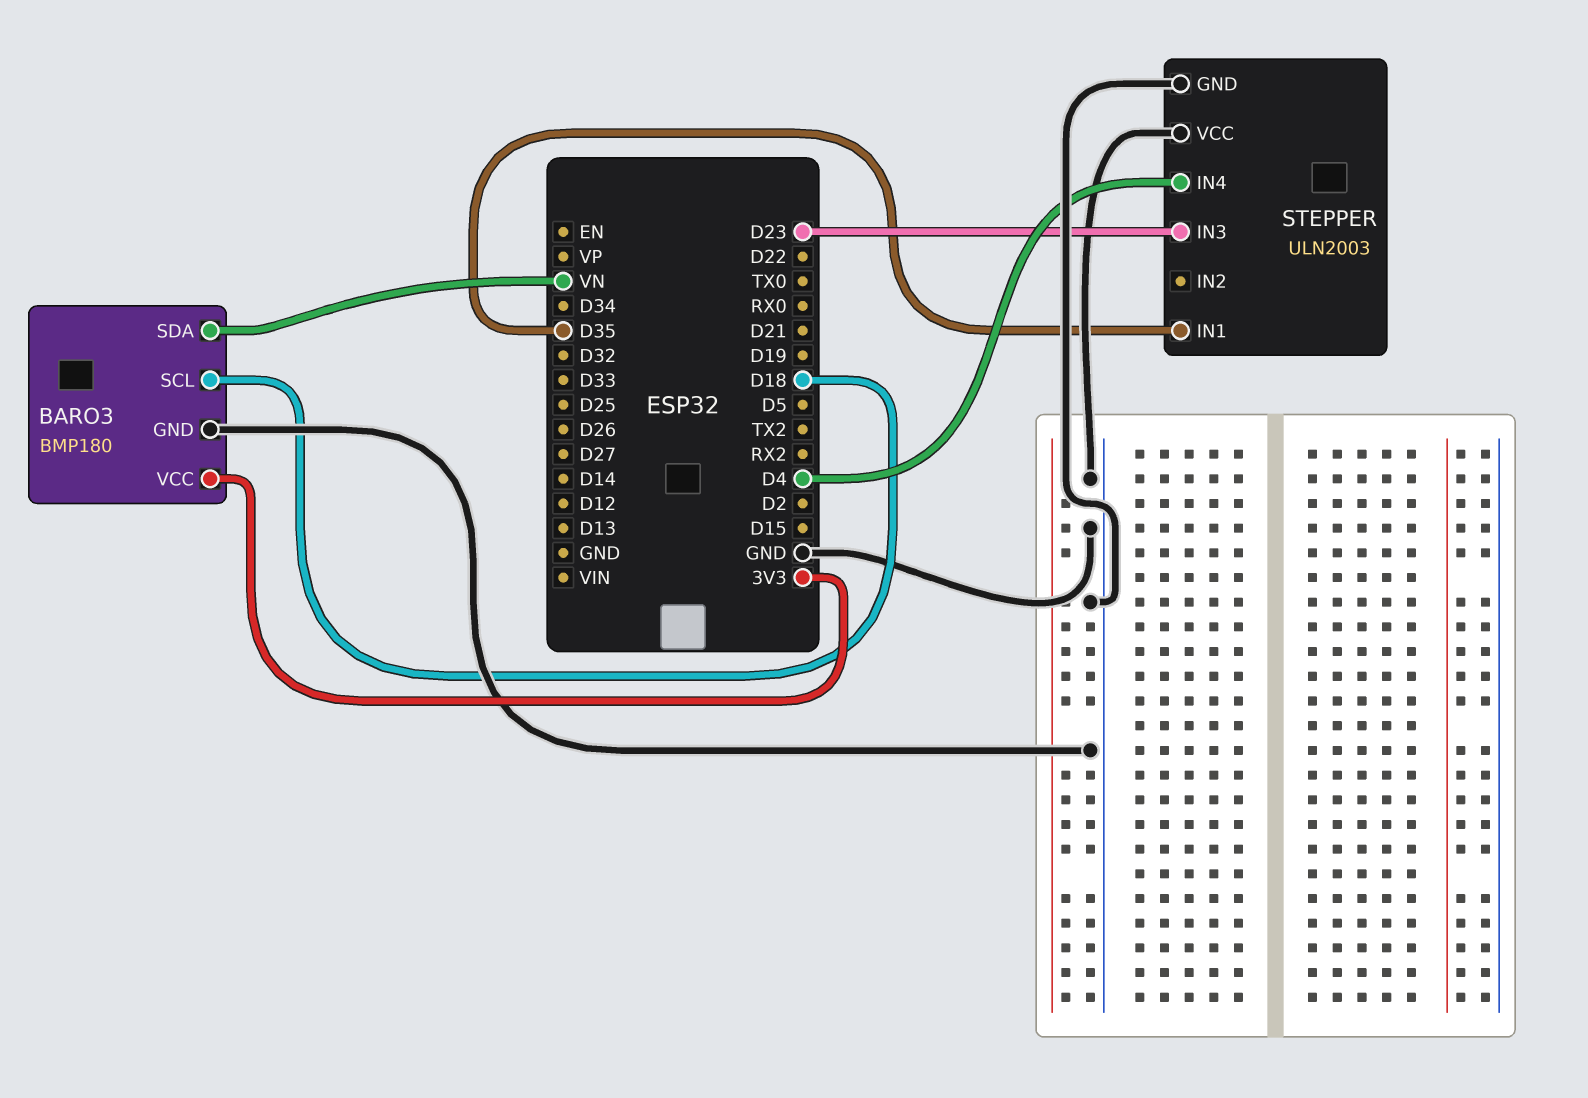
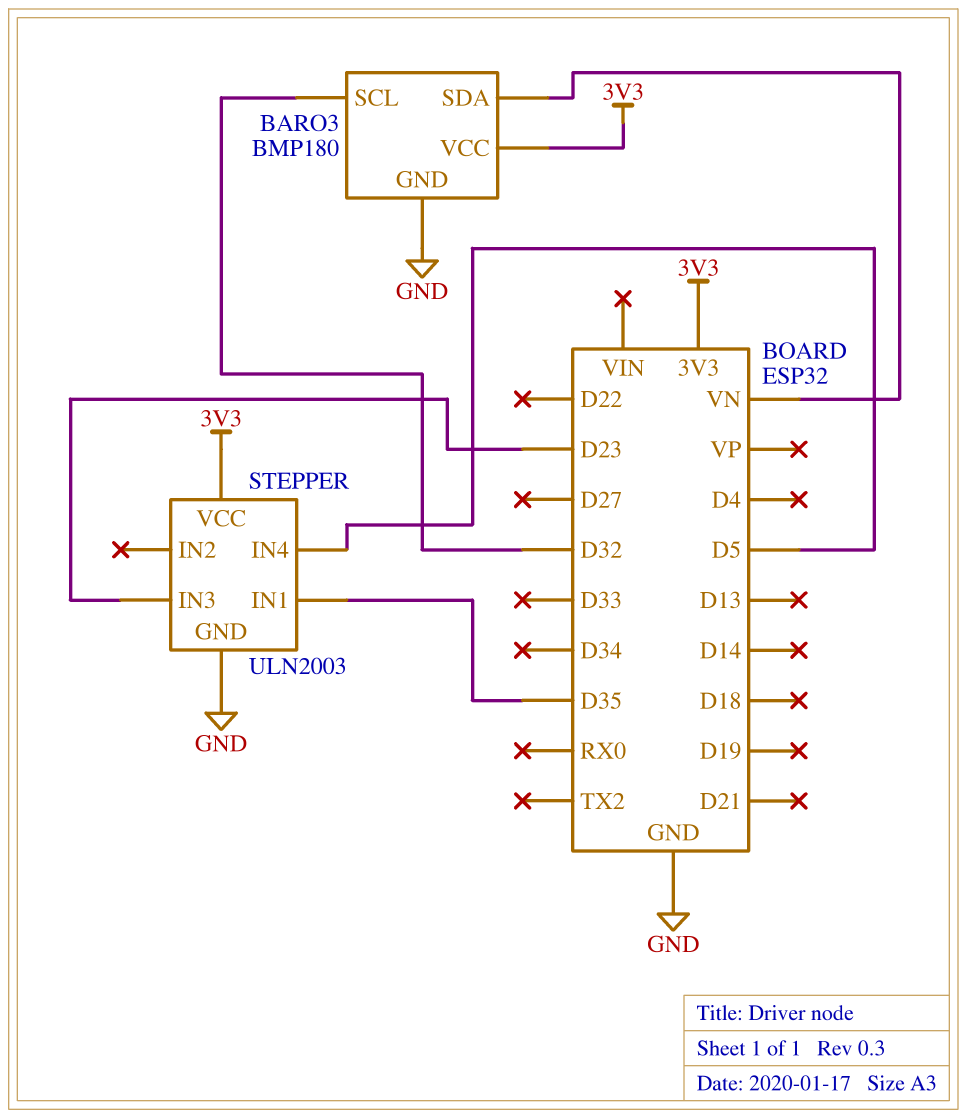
BARO3 pin SCL: D18 -> D32
STEPPER pin IN4: D4 -> D5
STEPPER pin VCC: GND -> 3V3

